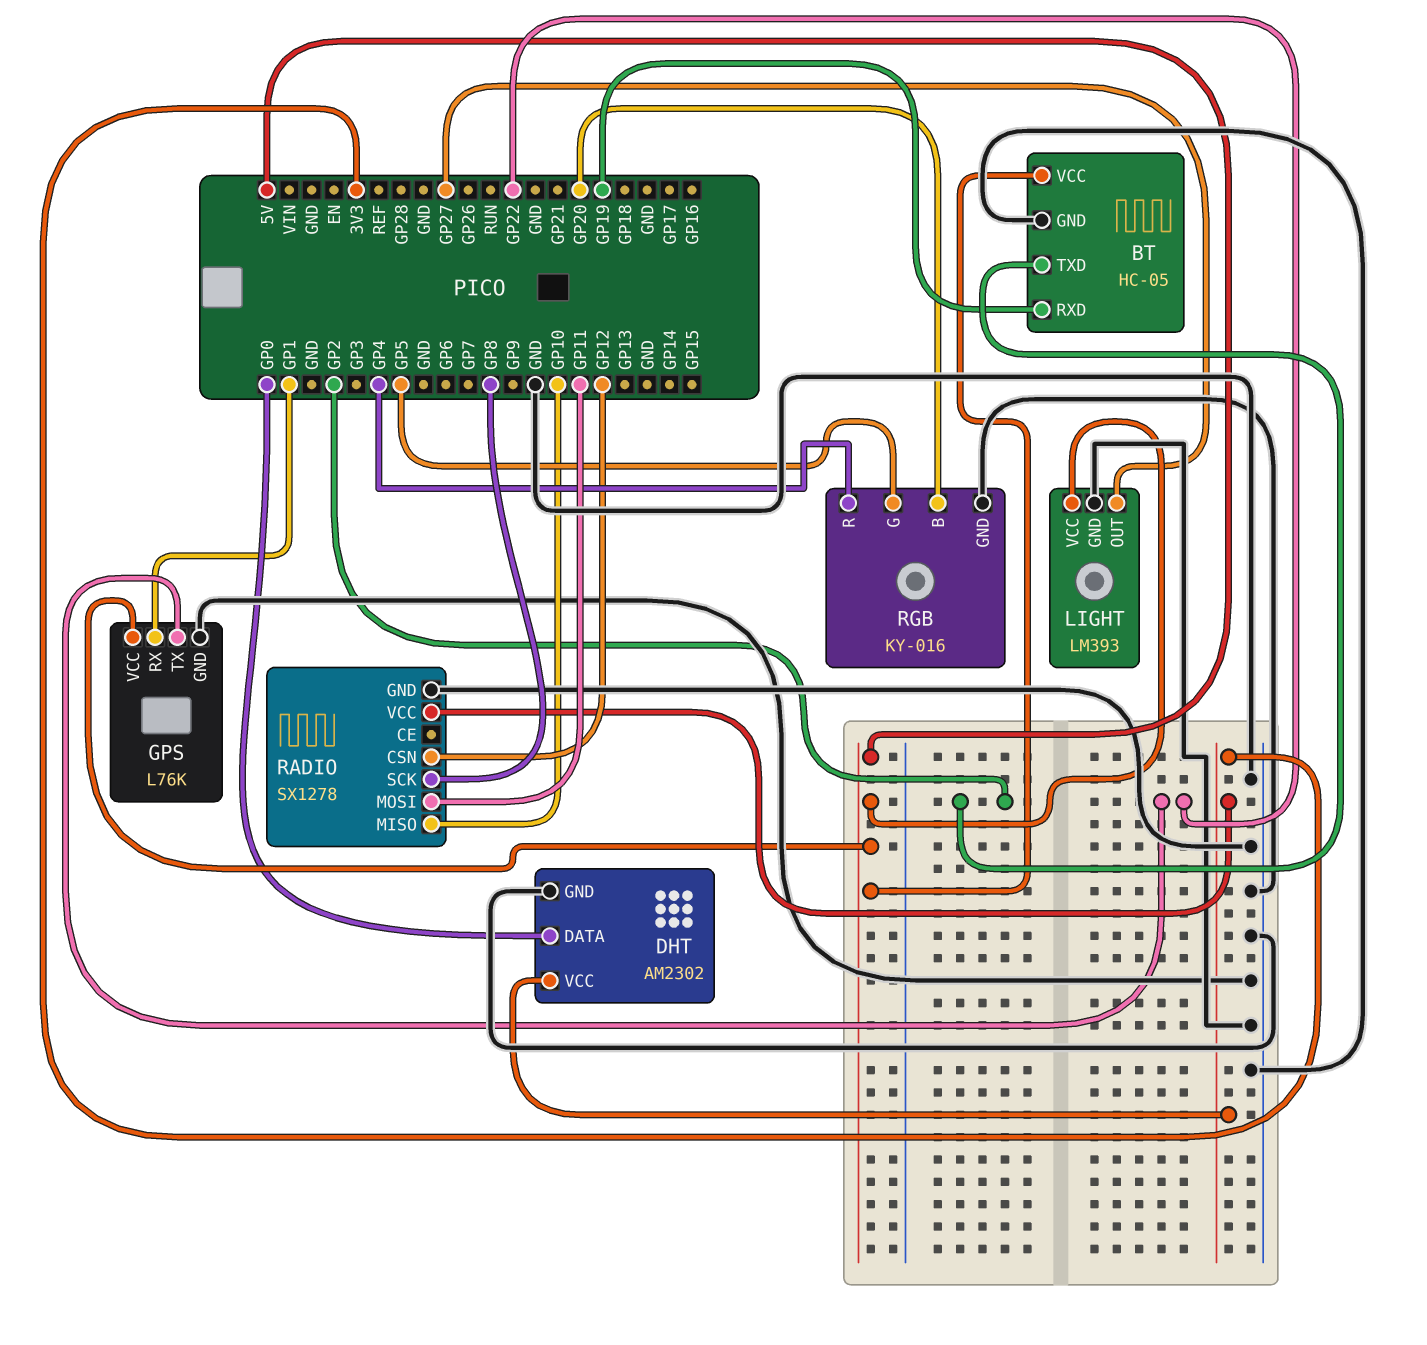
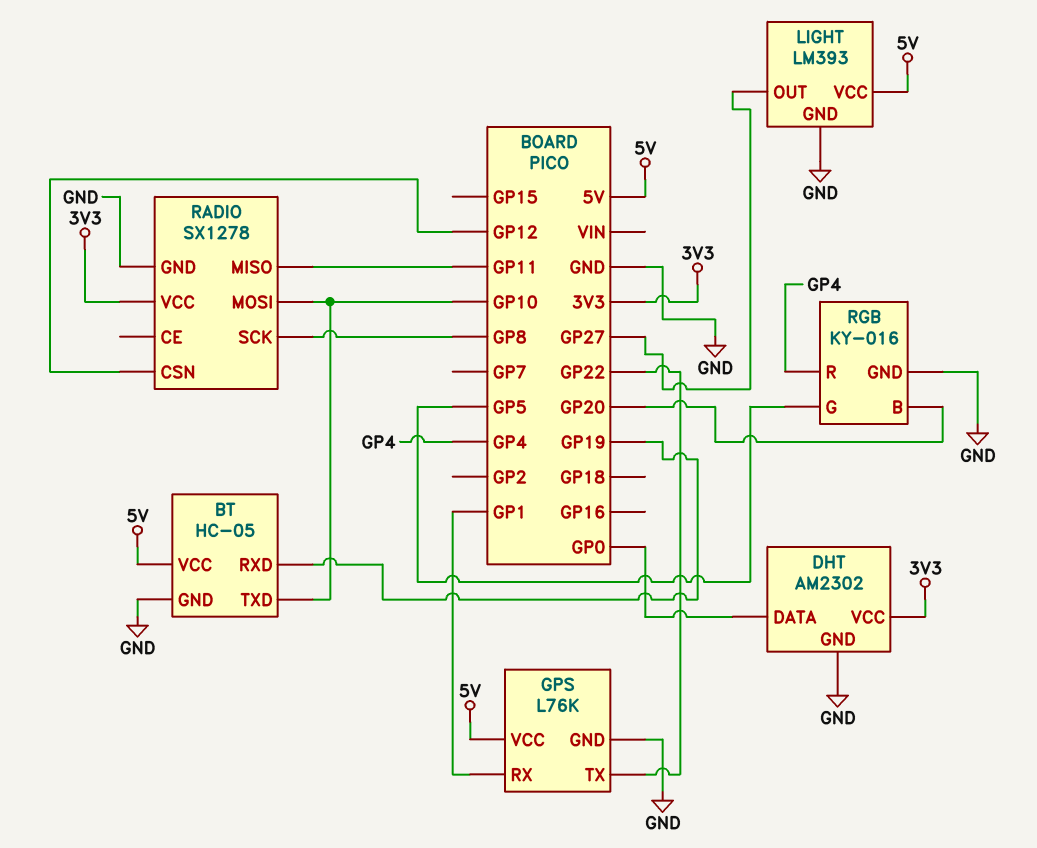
BT pin TXD: GP2 -> GP10
RADIO pin MISO: GP10 -> GP11
RADIO pin MOSI: GP11 -> GP10

